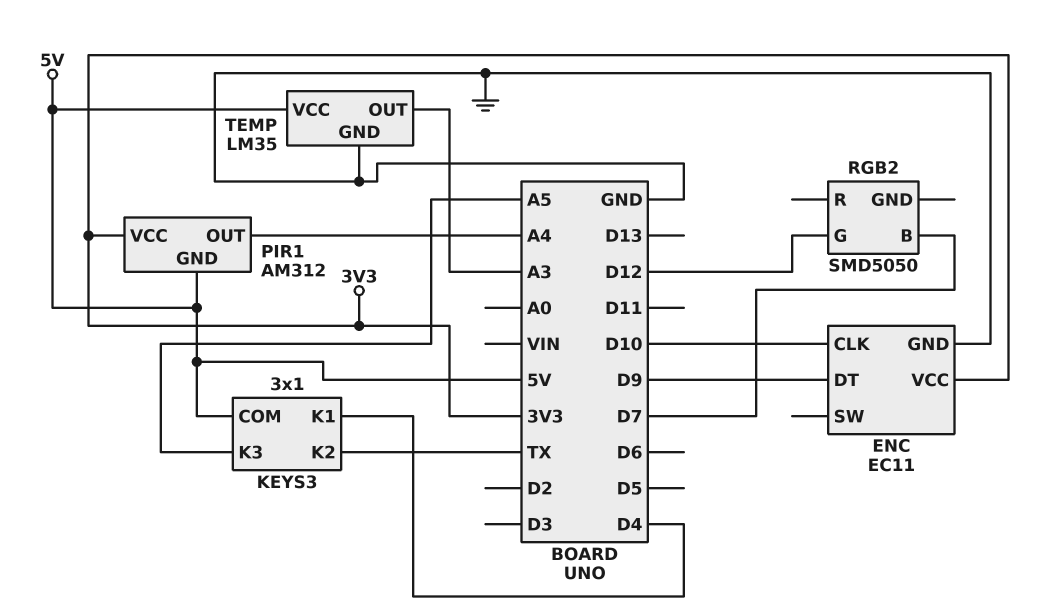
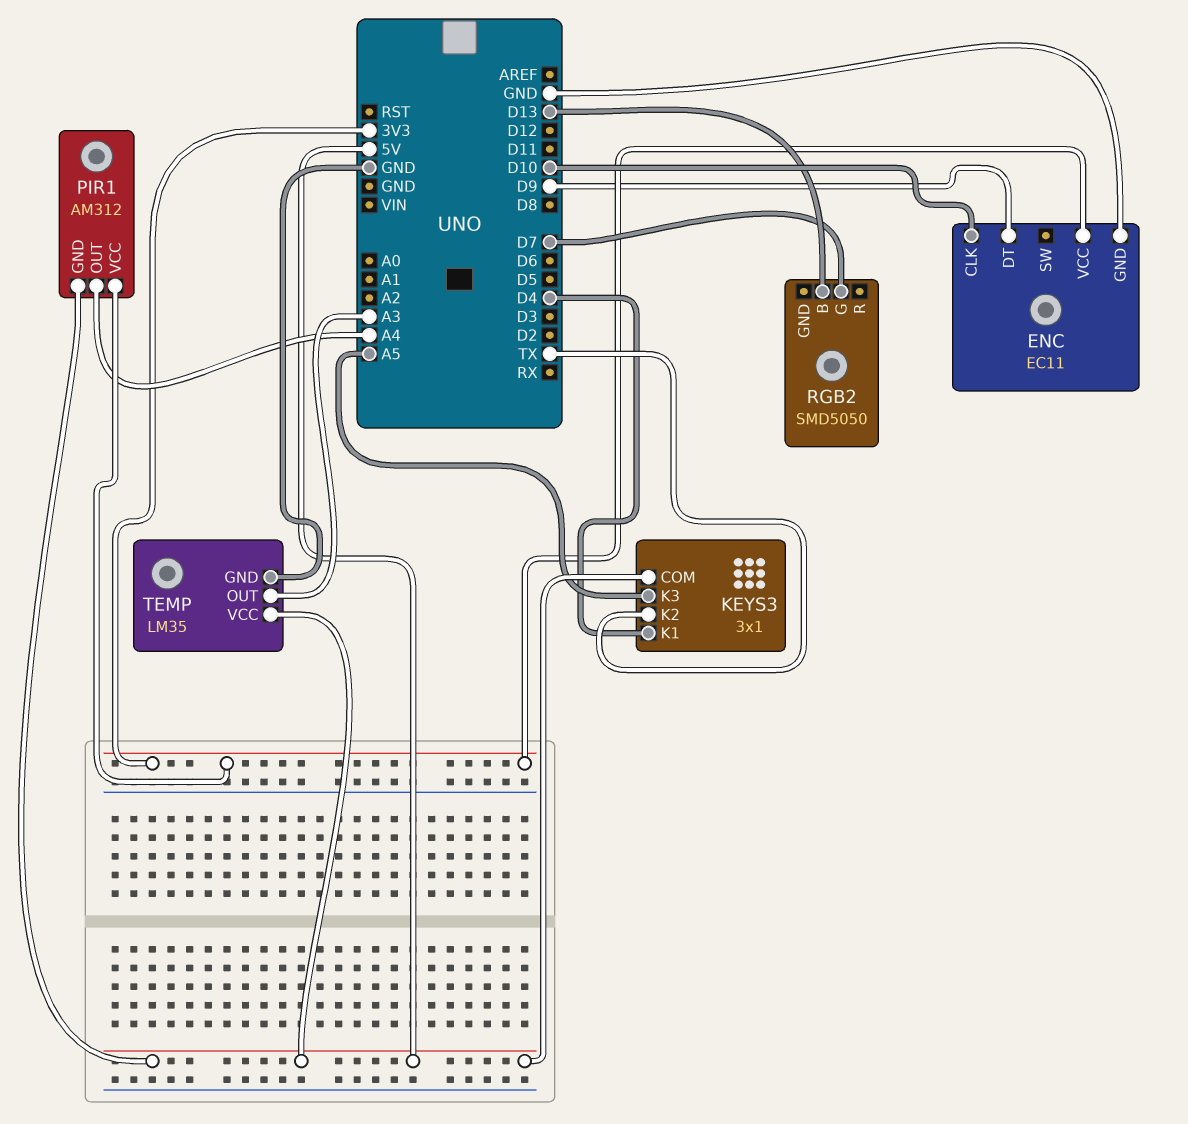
RGB2 pin B: D7 -> D13
RGB2 pin G: D12 -> D7

